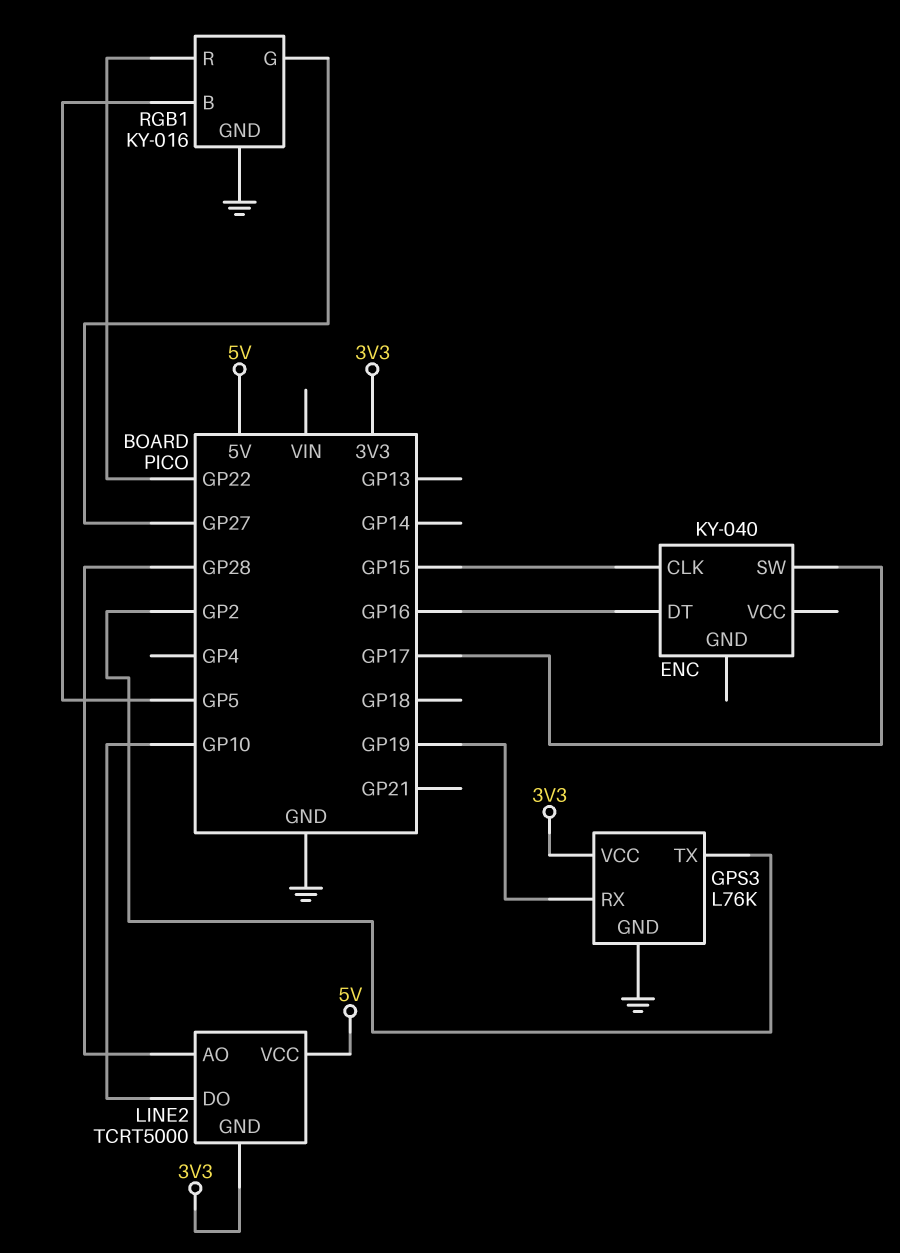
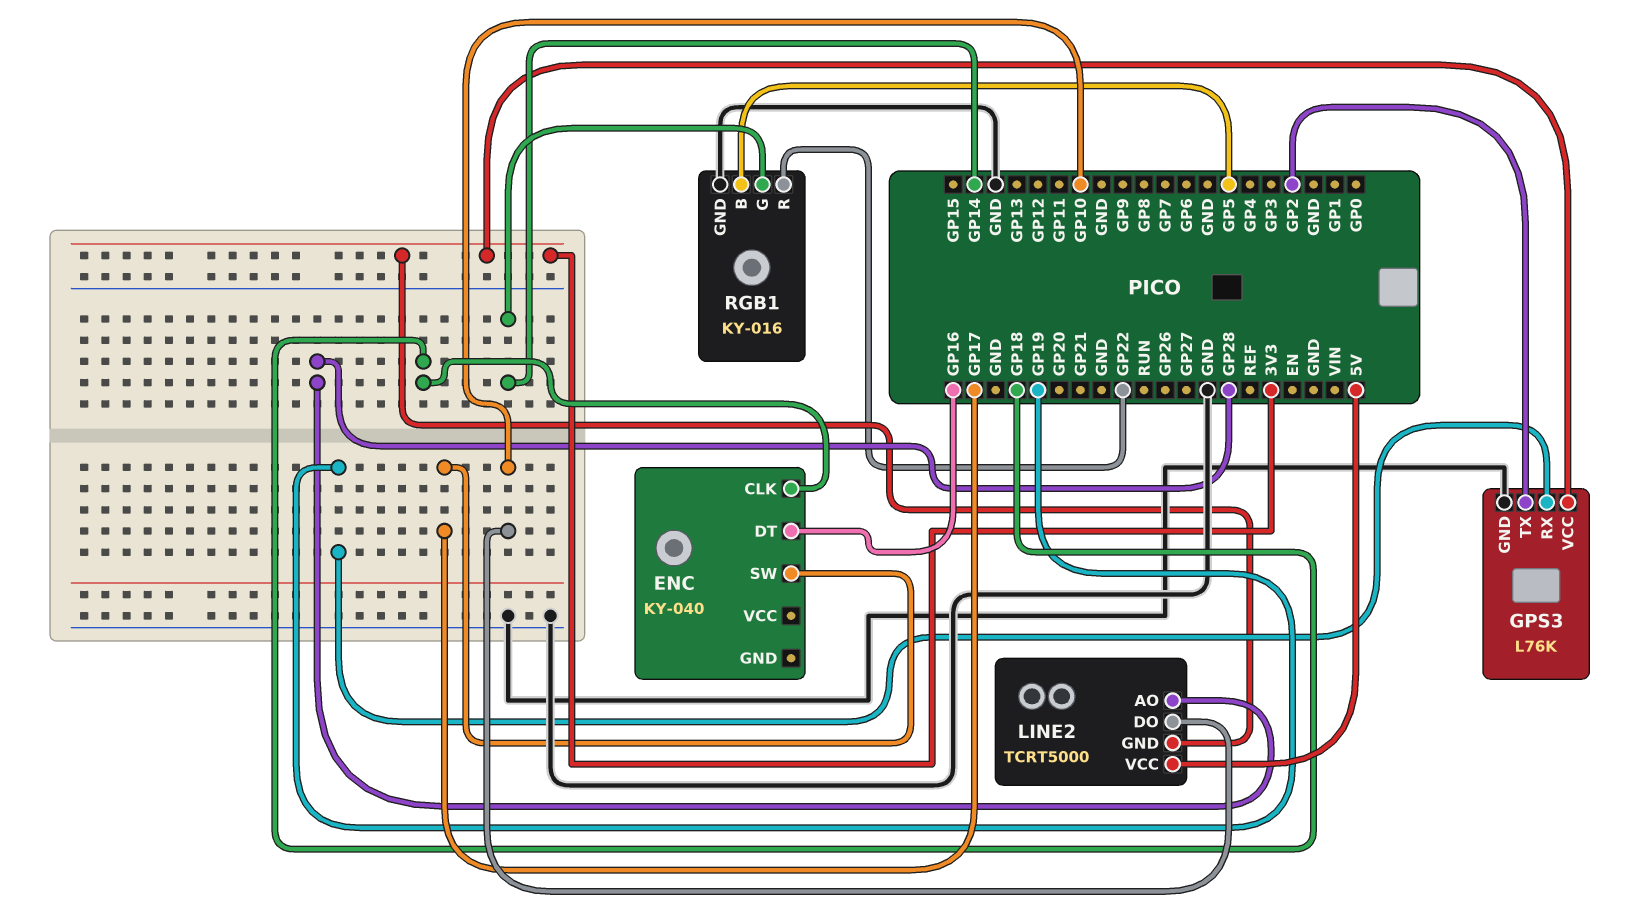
ENC pin CLK: GP15 -> GP18
RGB1 pin G: GP27 -> GP14

